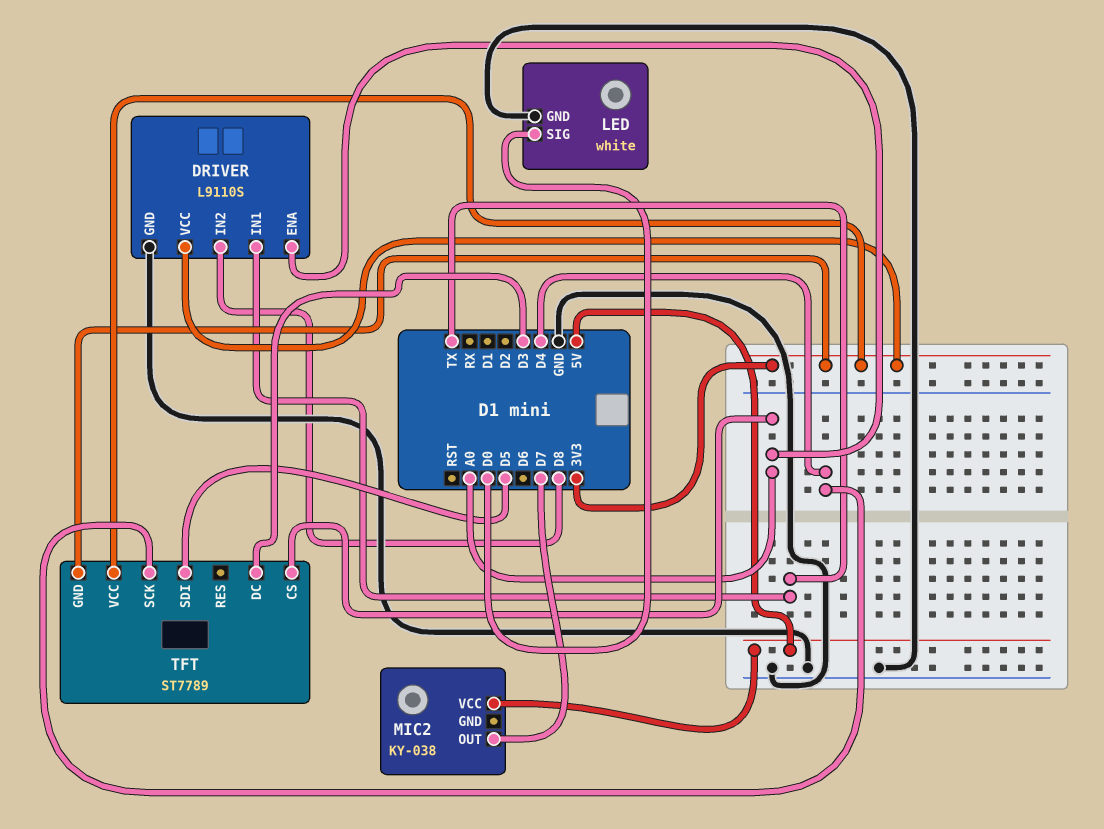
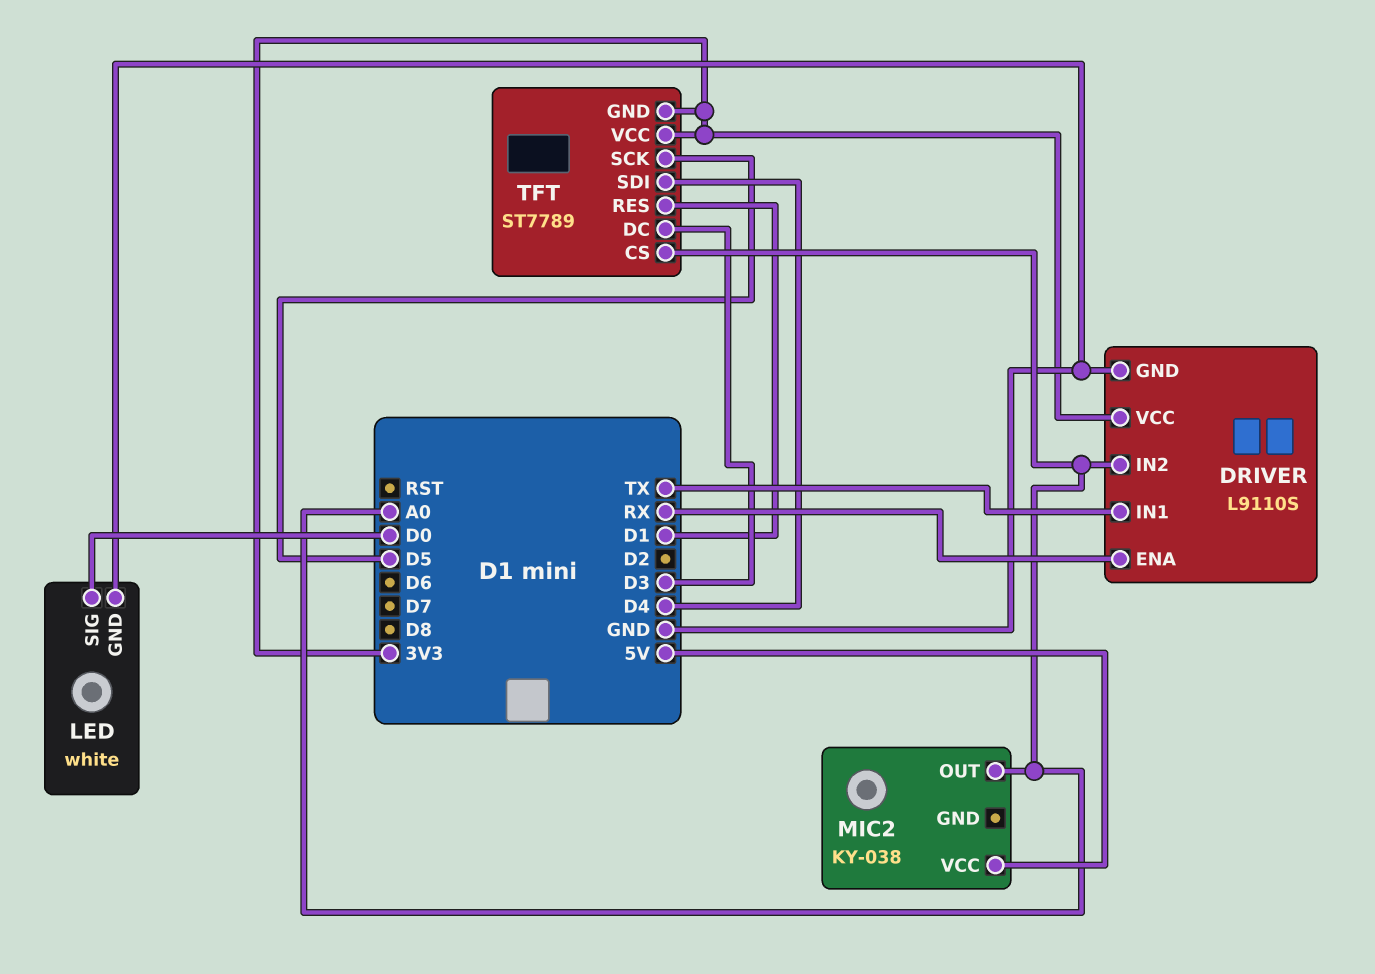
DRIVER pin ENA: A0 -> RX
DRIVER pin IN2: D8 -> A0
MIC2 pin OUT: D7 -> A0
TFT pin RES: none -> D1
TFT pin SCK: D4 -> D5
TFT pin SDI: D5 -> D4

